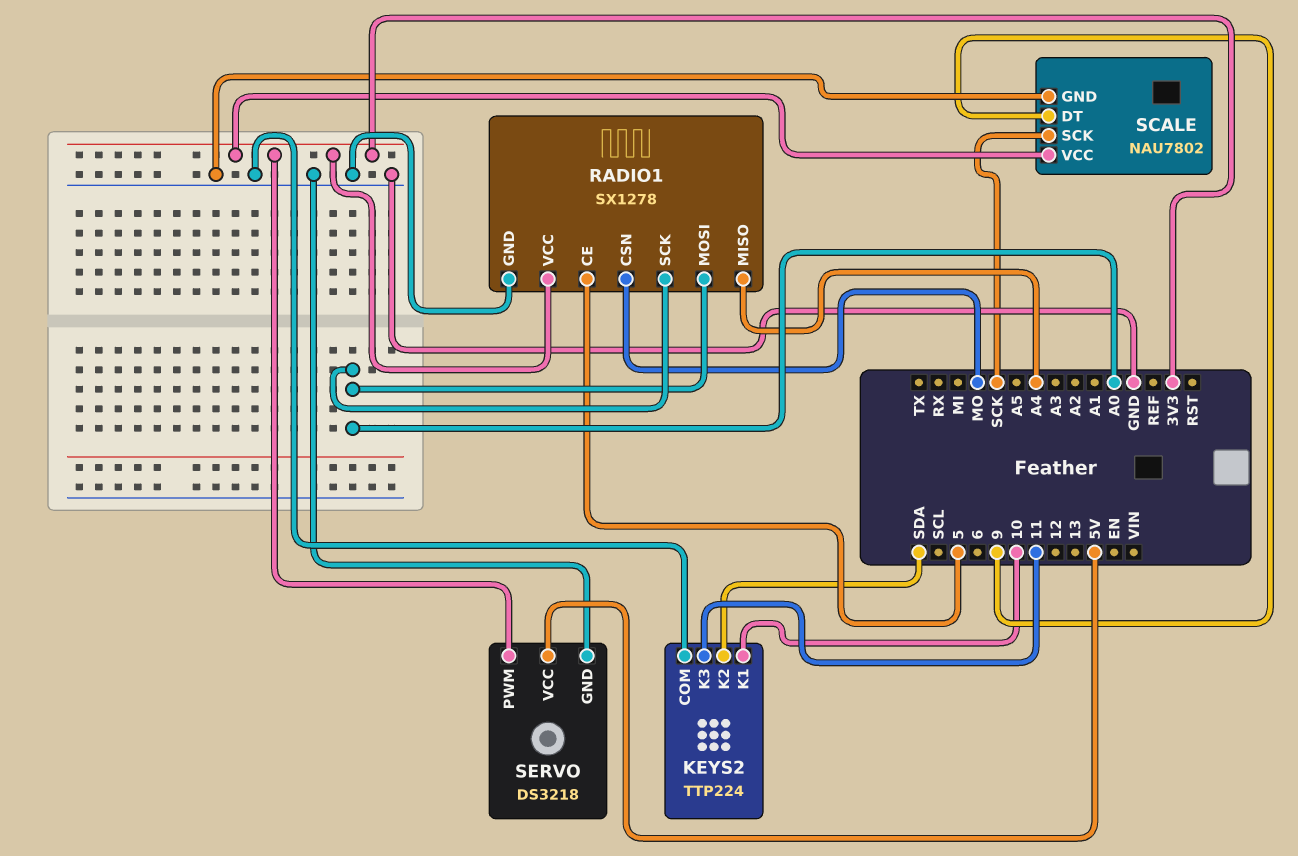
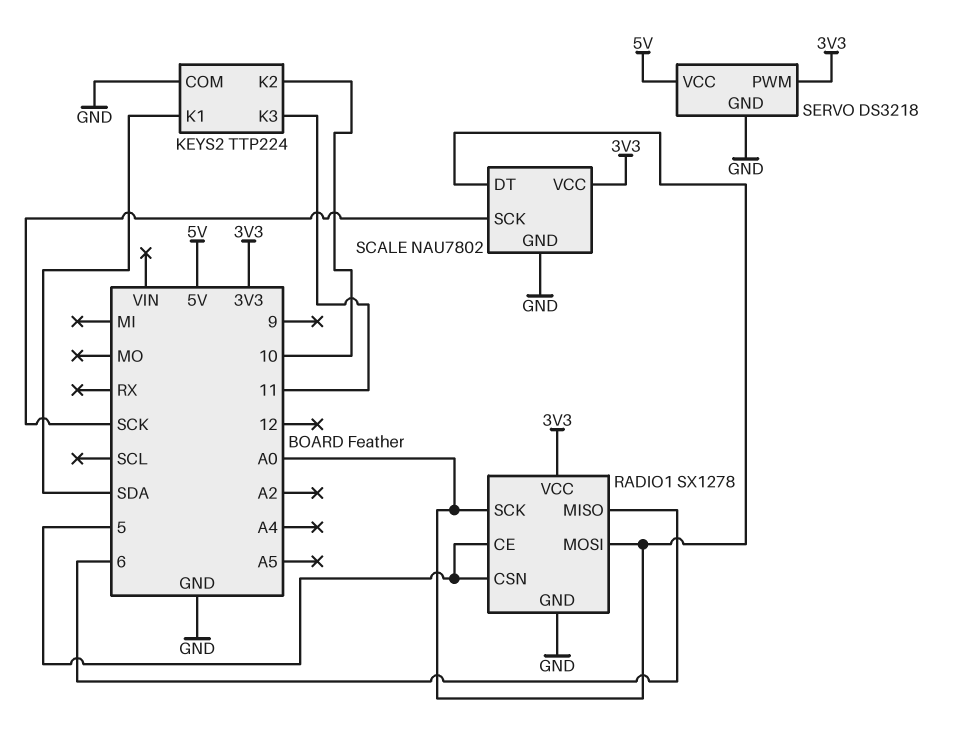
KEYS2 pin K1: 10 -> SDA
KEYS2 pin K2: SDA -> 10
RADIO1 pin CSN: MO -> 5
RADIO1 pin MISO: A4 -> 6
SCALE pin DT: 9 -> A0

